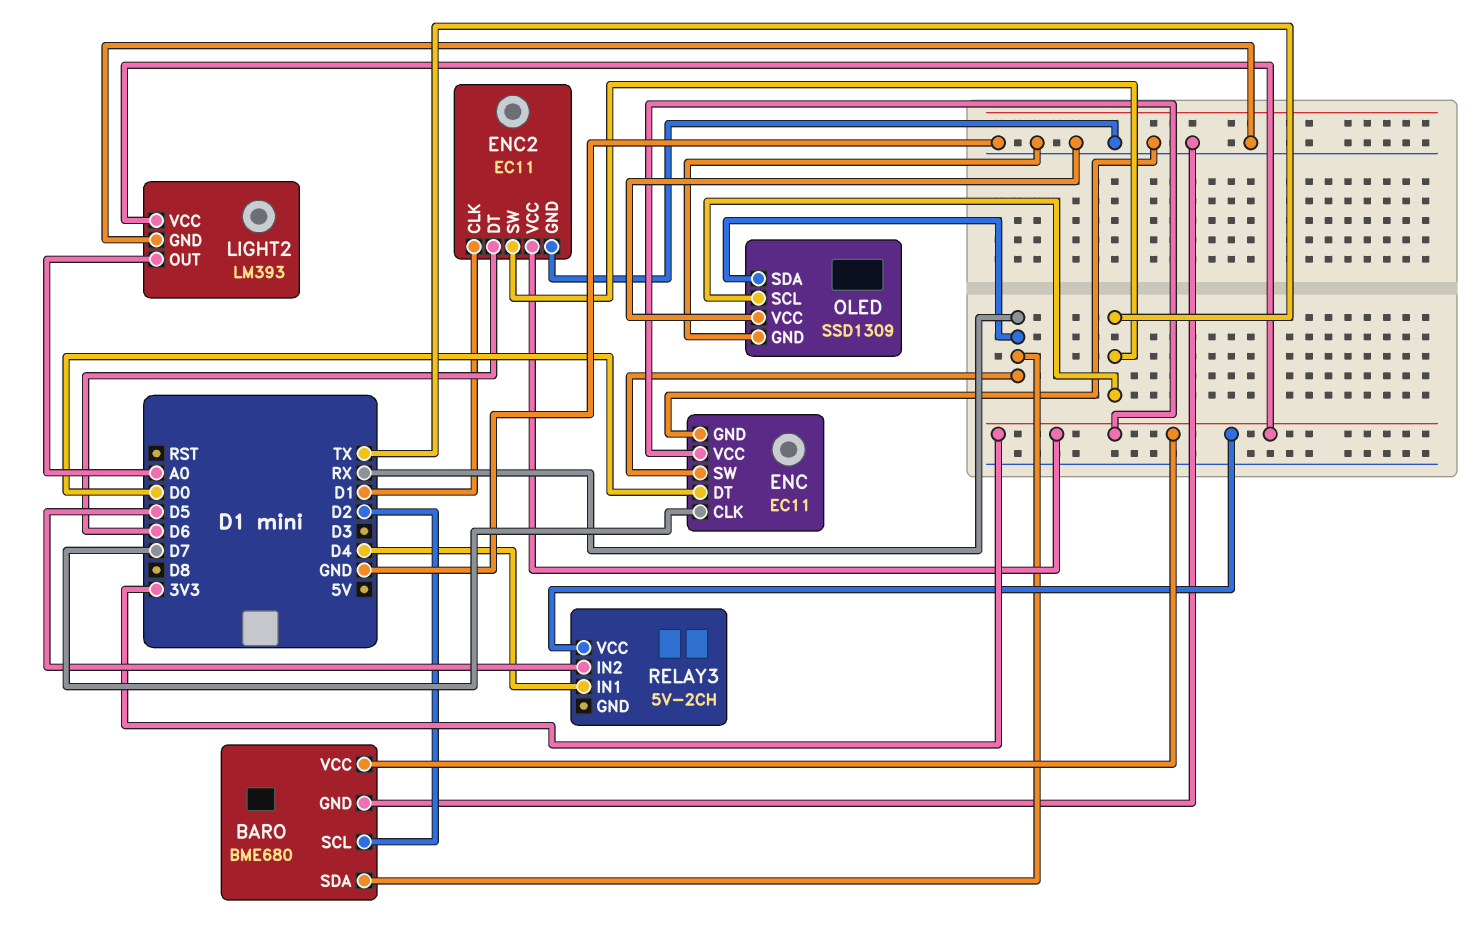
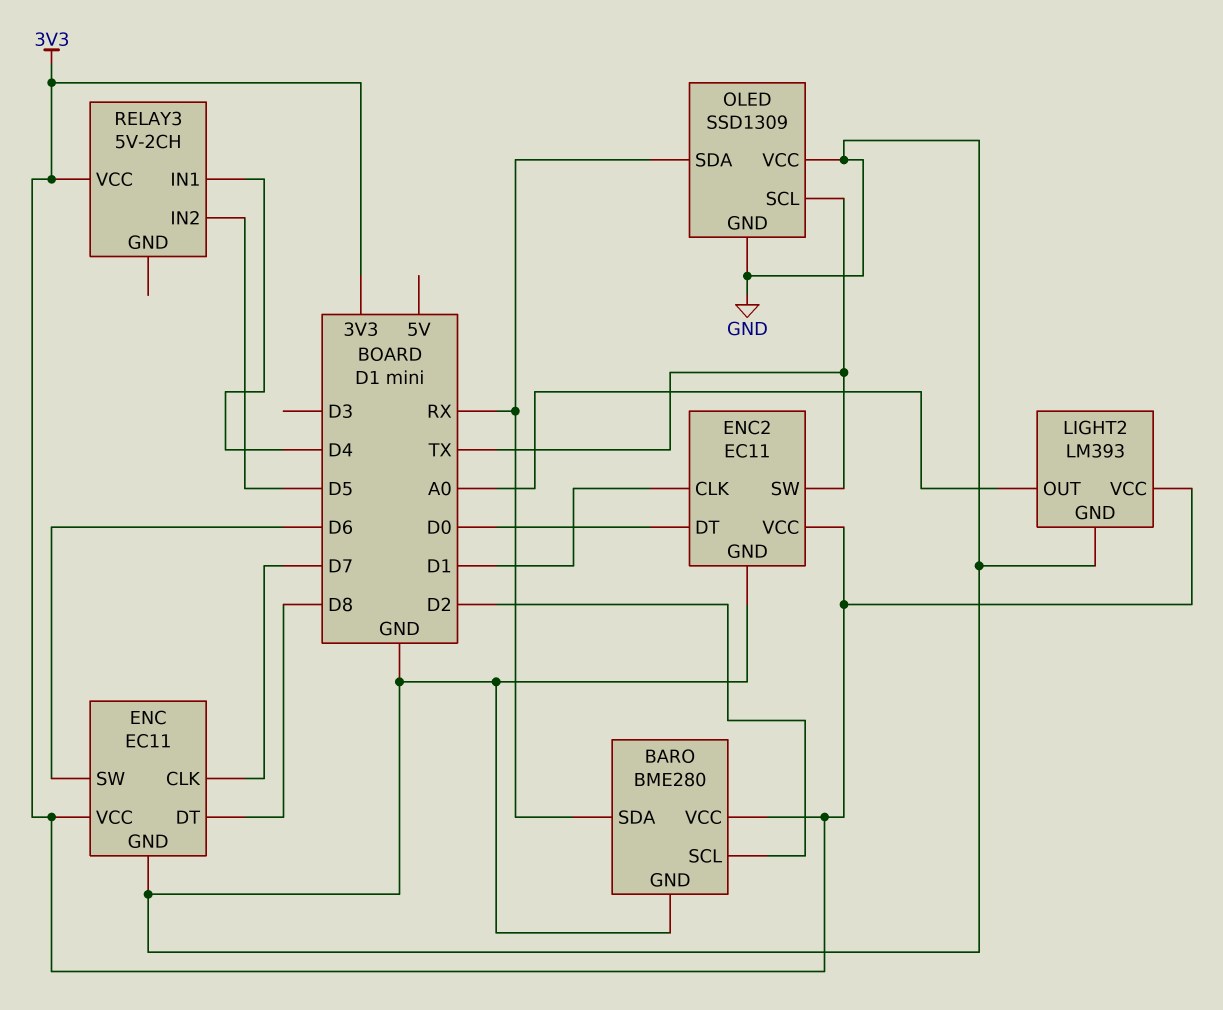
BARO: BME680 -> BME280
ENC pin DT: D0 -> D8
ENC pin SW: RX -> D6
ENC2 pin DT: D6 -> D0

